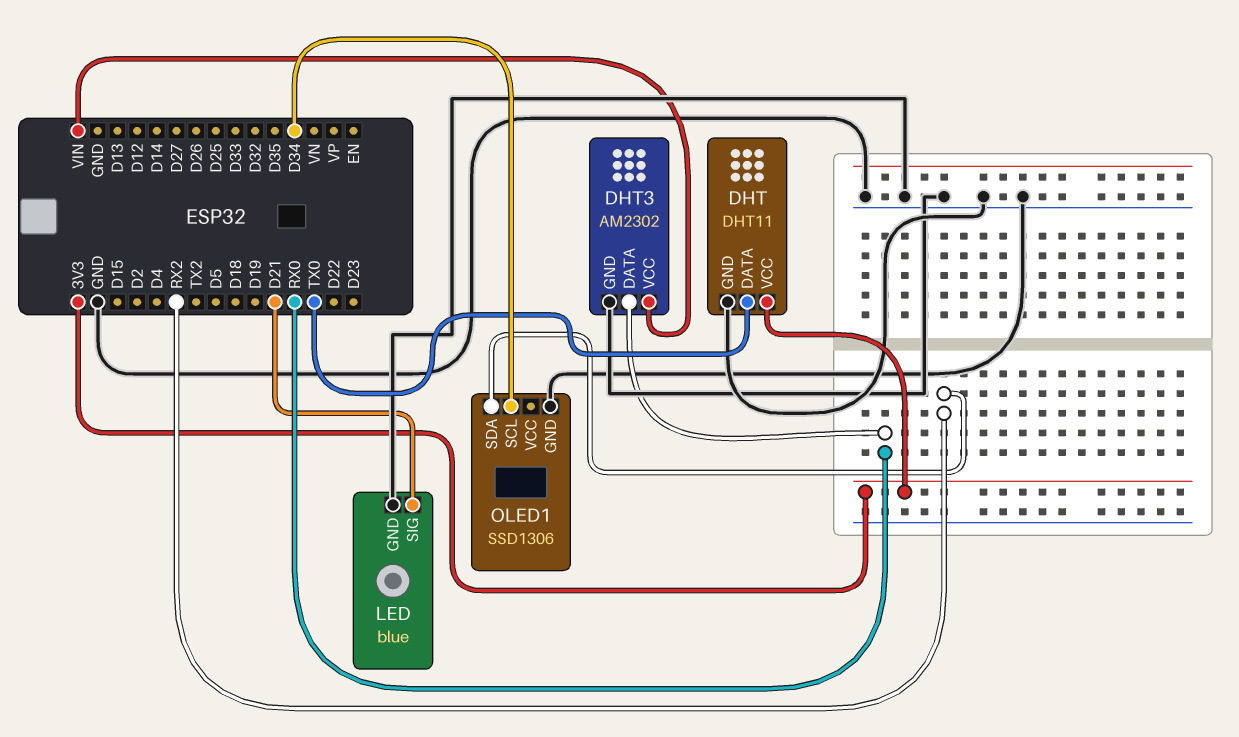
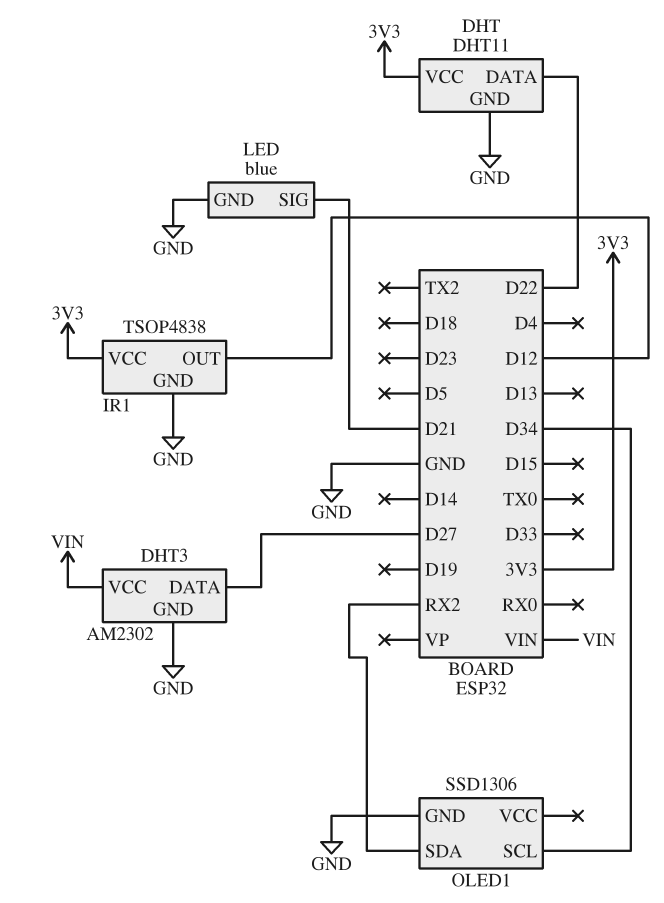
DHT pin DATA: TX0 -> D22
DHT3 pin DATA: RX0 -> D27
IR1: none -> TSOP4838
IR1 pin GND: none -> GND
IR1 pin OUT: none -> D12
IR1 pin VCC: none -> 3V3

